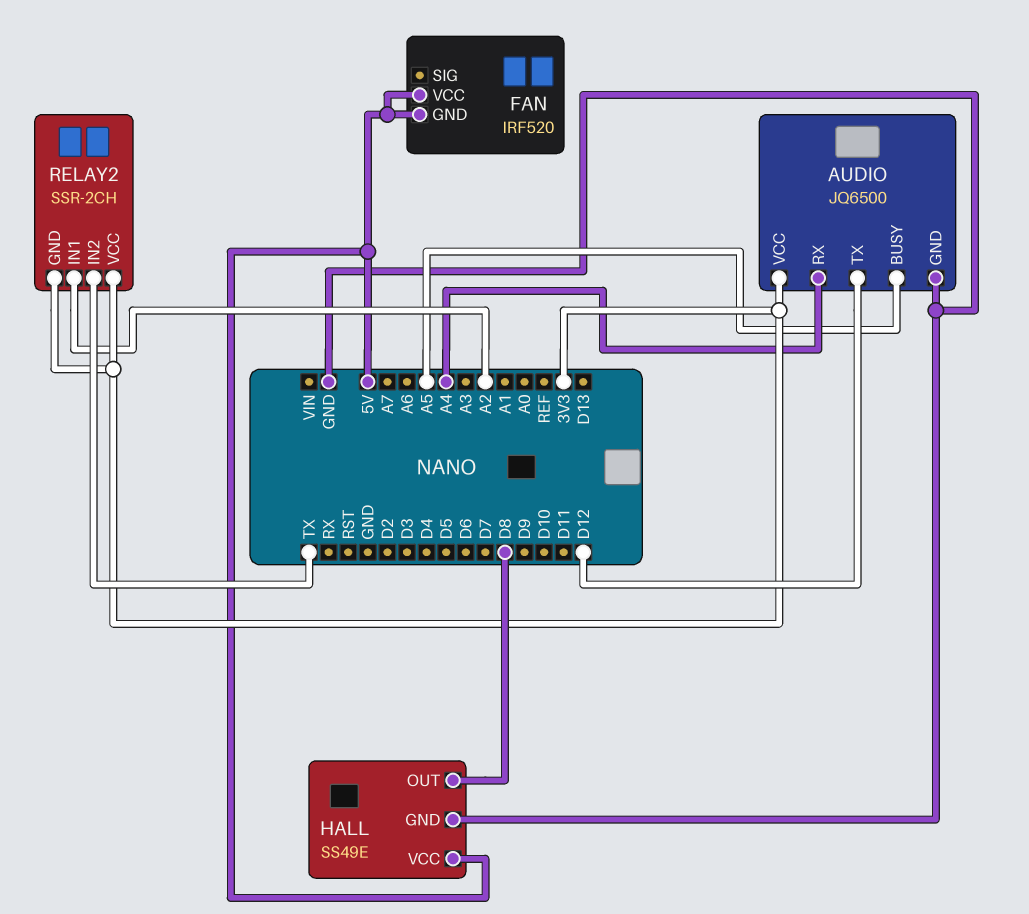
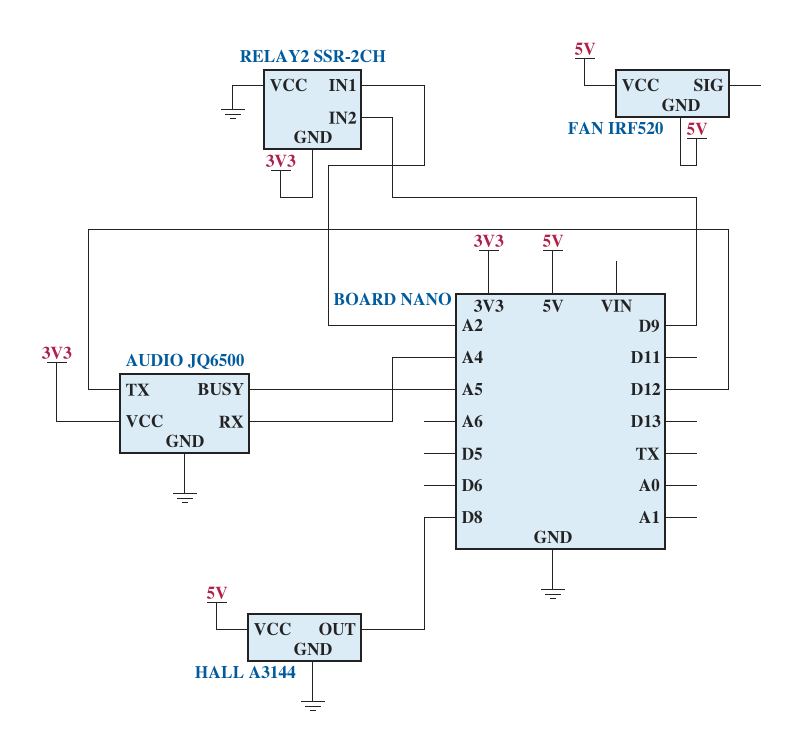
HALL: SS49E -> A3144
RELAY2 pin IN2: TX -> D9
RELAY2 pin VCC: 3V3 -> GND

